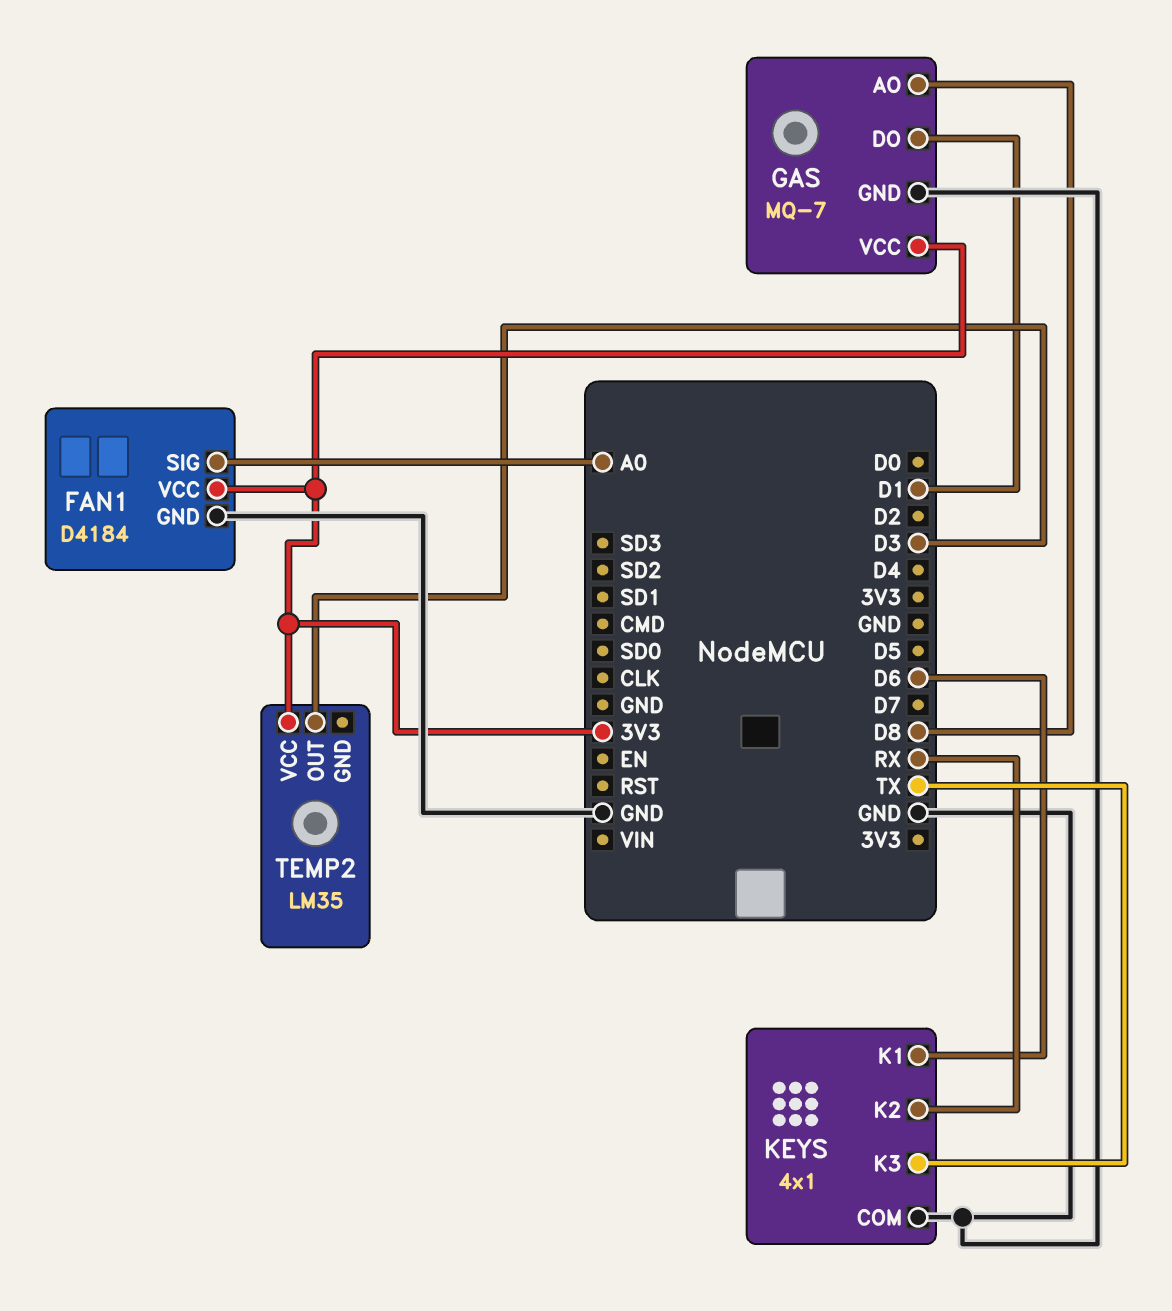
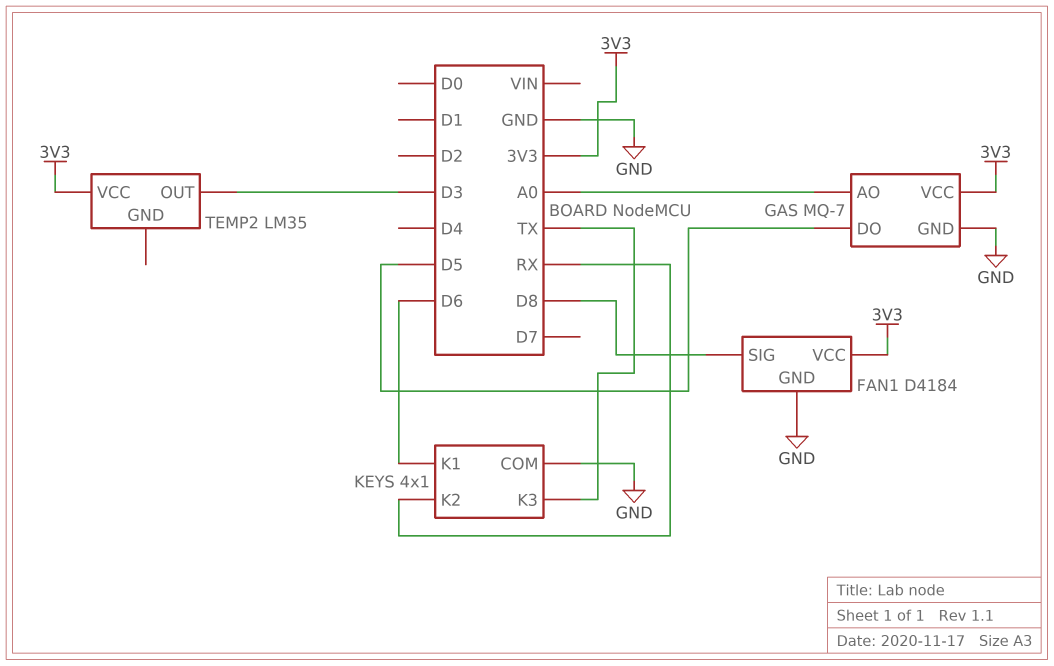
FAN1 pin SIG: A0 -> D8
GAS pin AO: D8 -> A0
GAS pin DO: D1 -> D5

